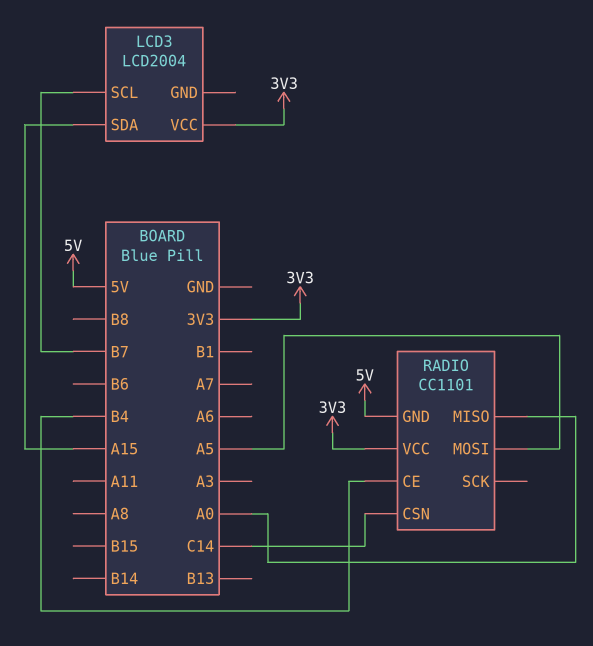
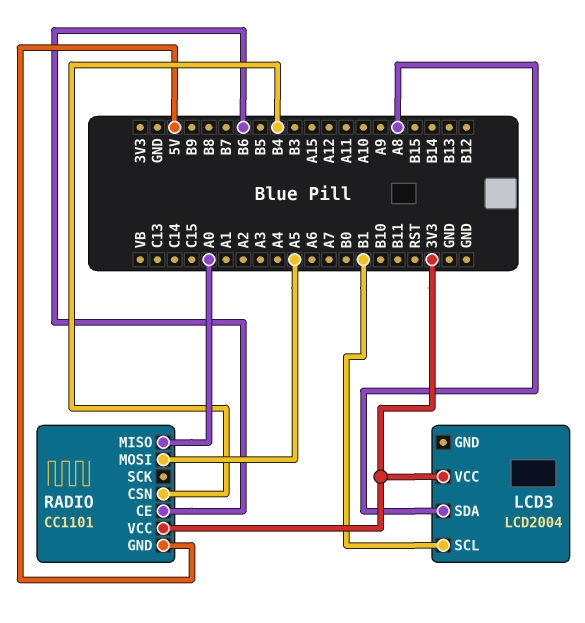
LCD3 pin SCL: B7 -> B1
LCD3 pin SDA: A15 -> A8
RADIO pin CE: B4 -> B6
RADIO pin CSN: C14 -> B4

